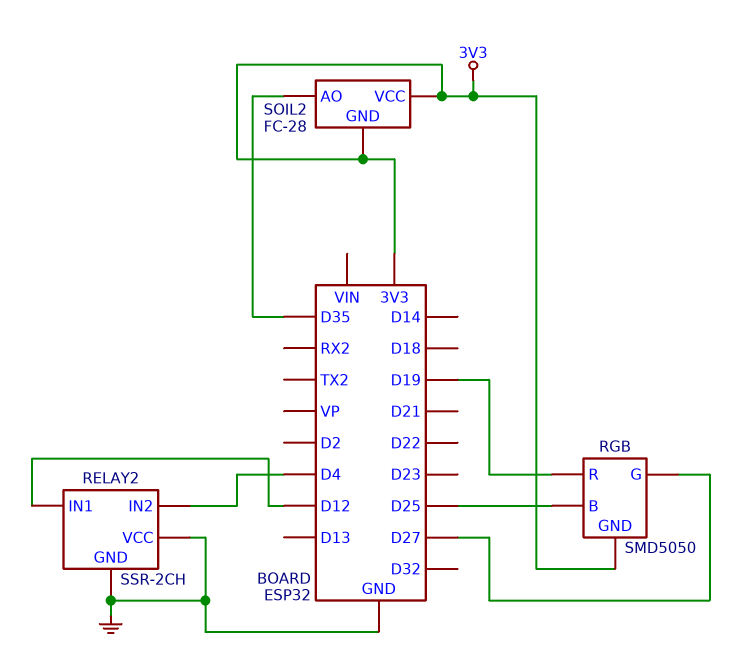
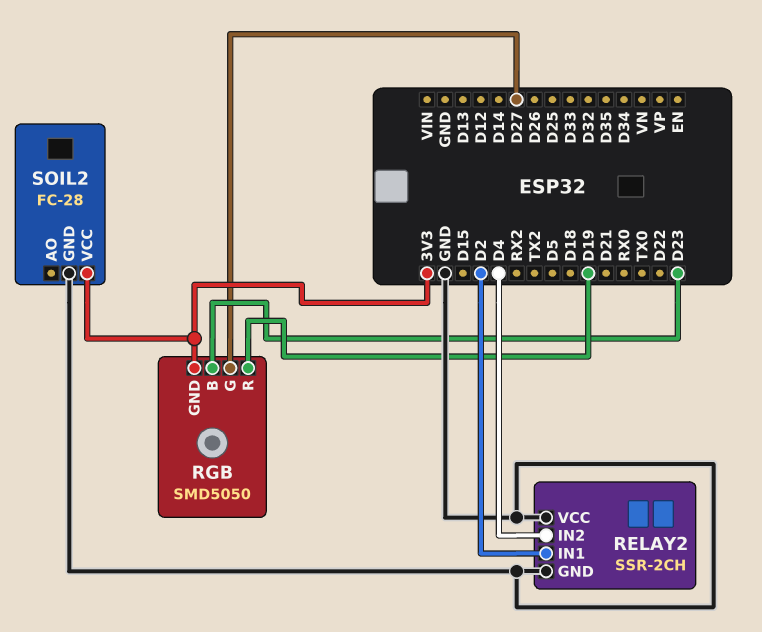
RELAY2 pin IN1: D12 -> D2
RGB pin B: D25 -> D23
SOIL2 pin AO: D35 -> none
SOIL2 pin GND: 3V3 -> GND

